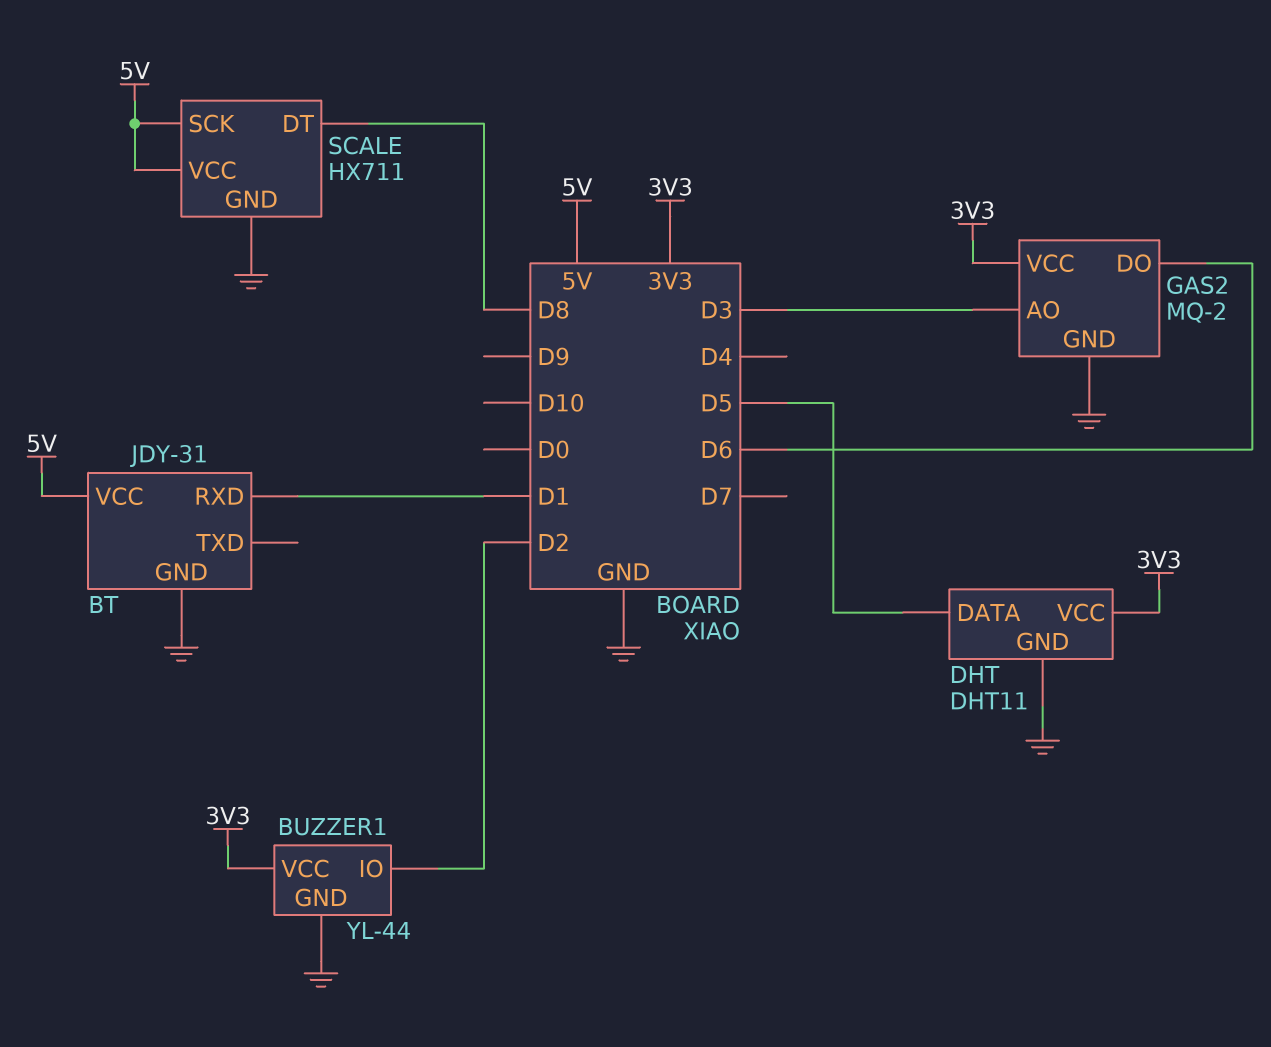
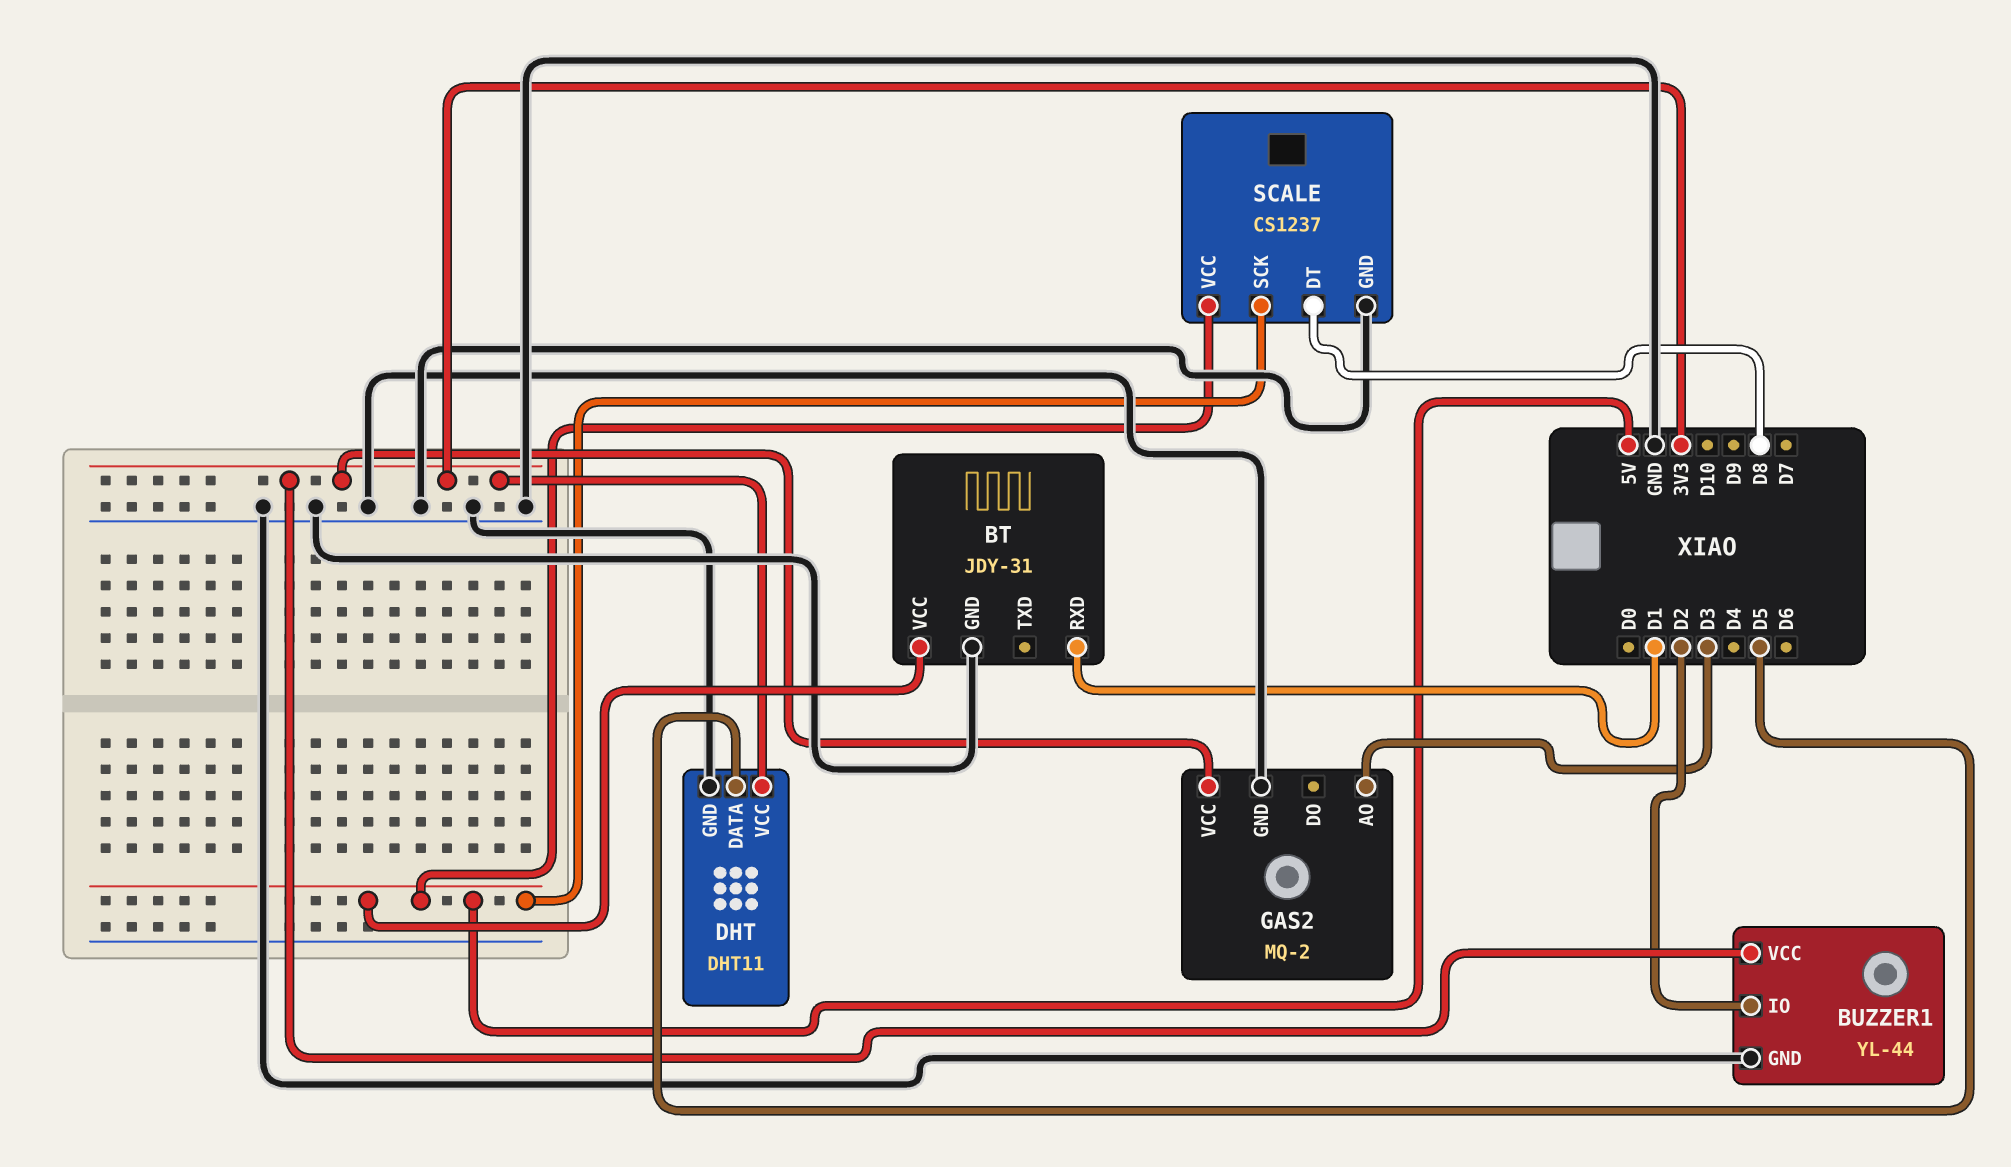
GAS2 pin DO: D6 -> none
SCALE: HX711 -> CS1237

